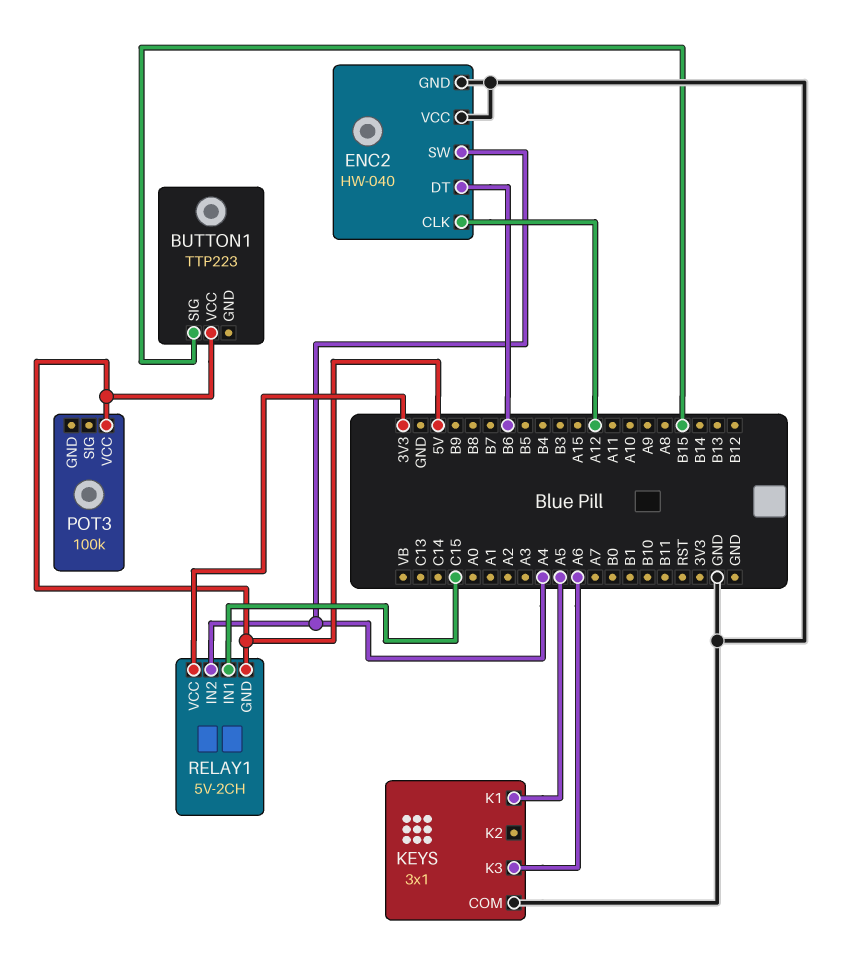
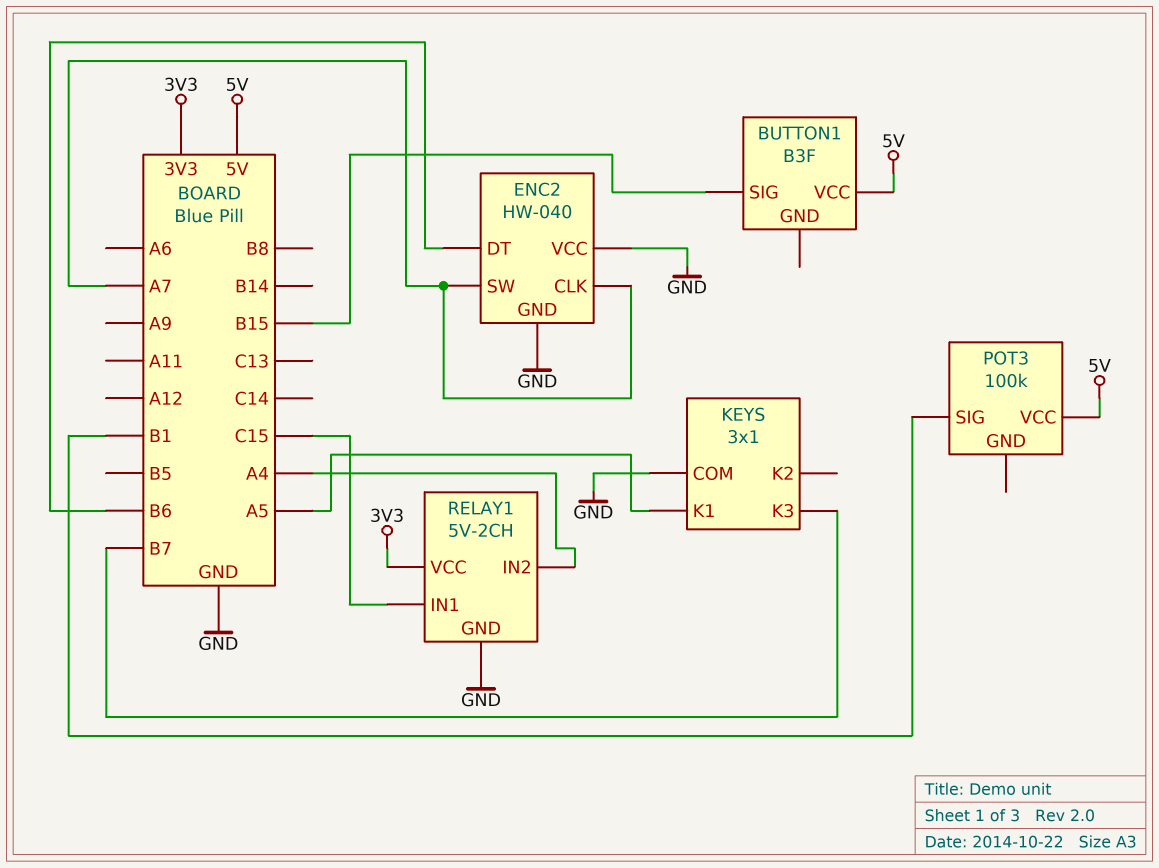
BUTTON1: TTP223 -> B3F
ENC2 pin CLK: A12 -> A7
ENC2 pin SW: A4 -> A7
KEYS pin K3: A6 -> B7
POT3 pin SIG: none -> B1
RELAY1 pin GND: 5V -> GND

